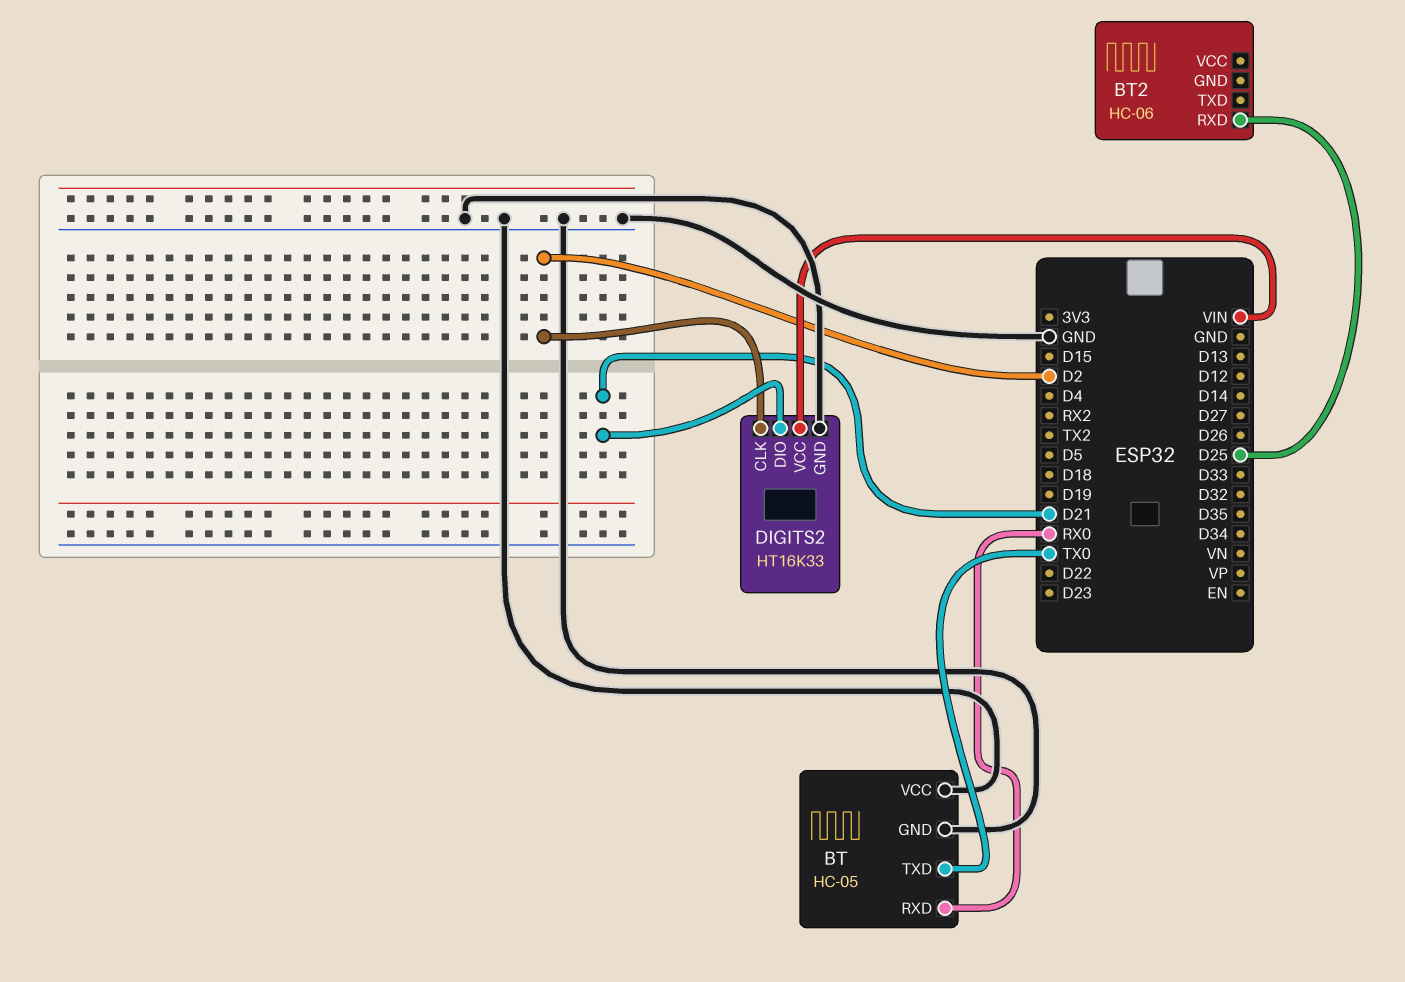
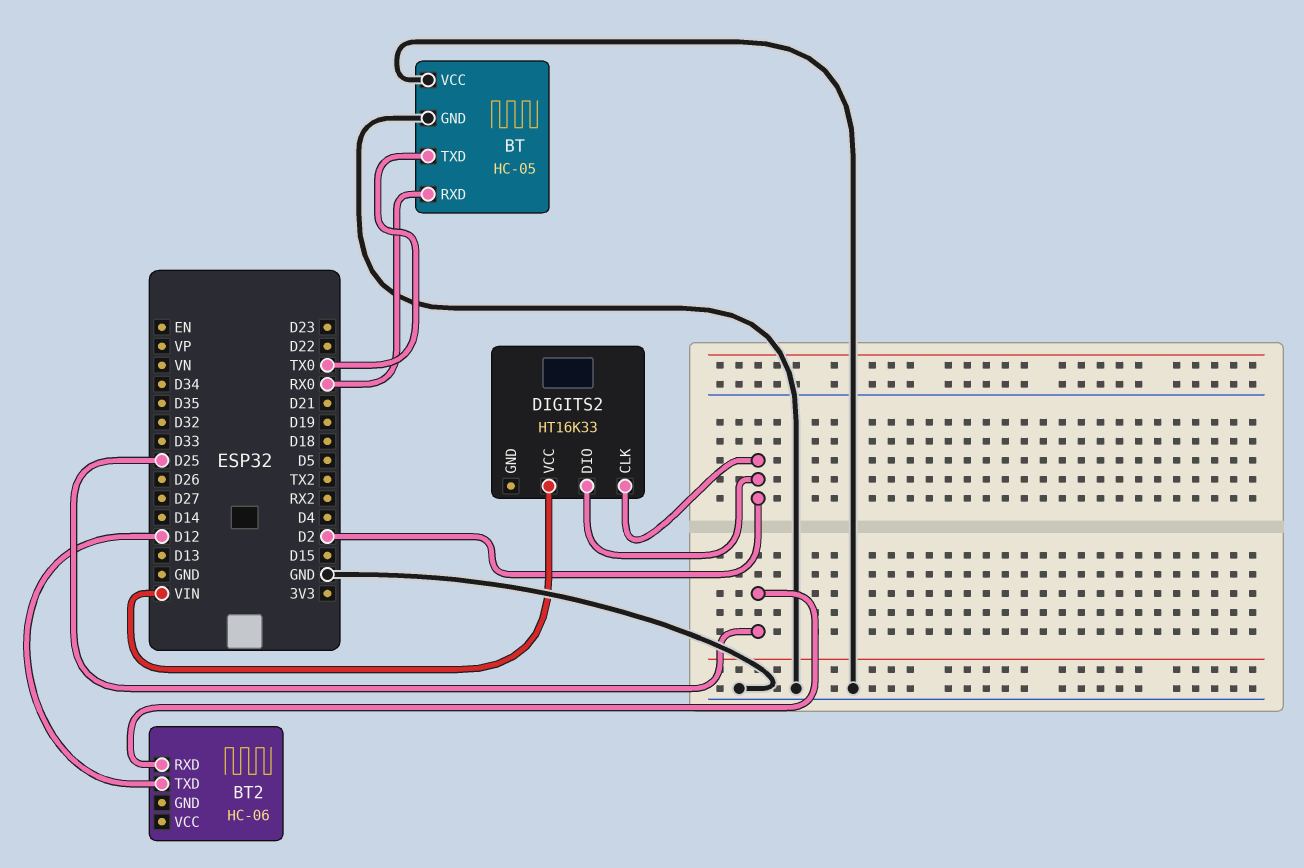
BT2 pin TXD: none -> D12
DIGITS2 pin DIO: D21 -> D2
DIGITS2 pin GND: GND -> none

